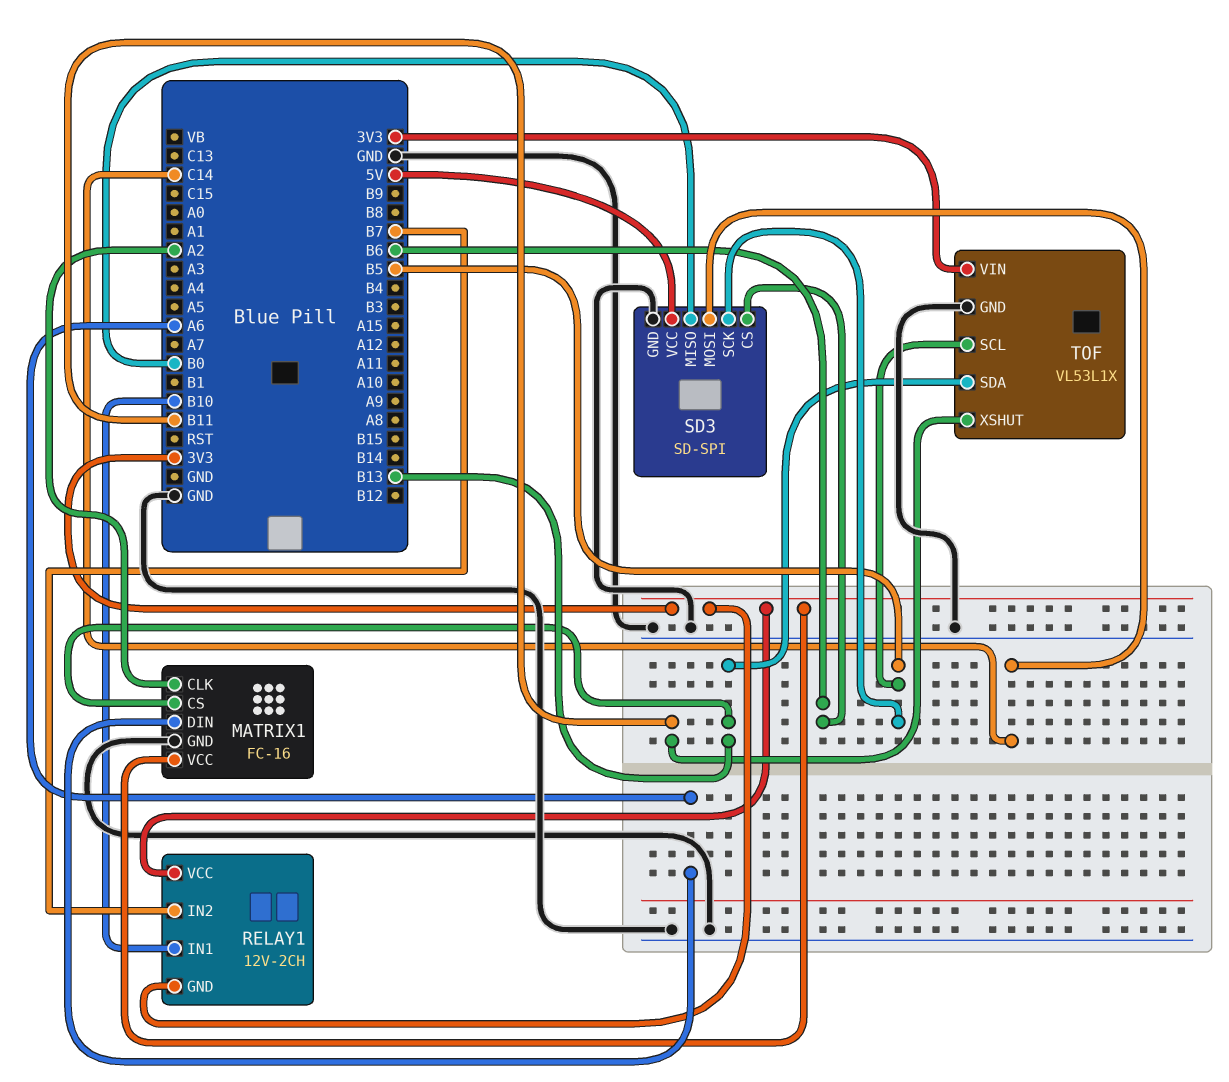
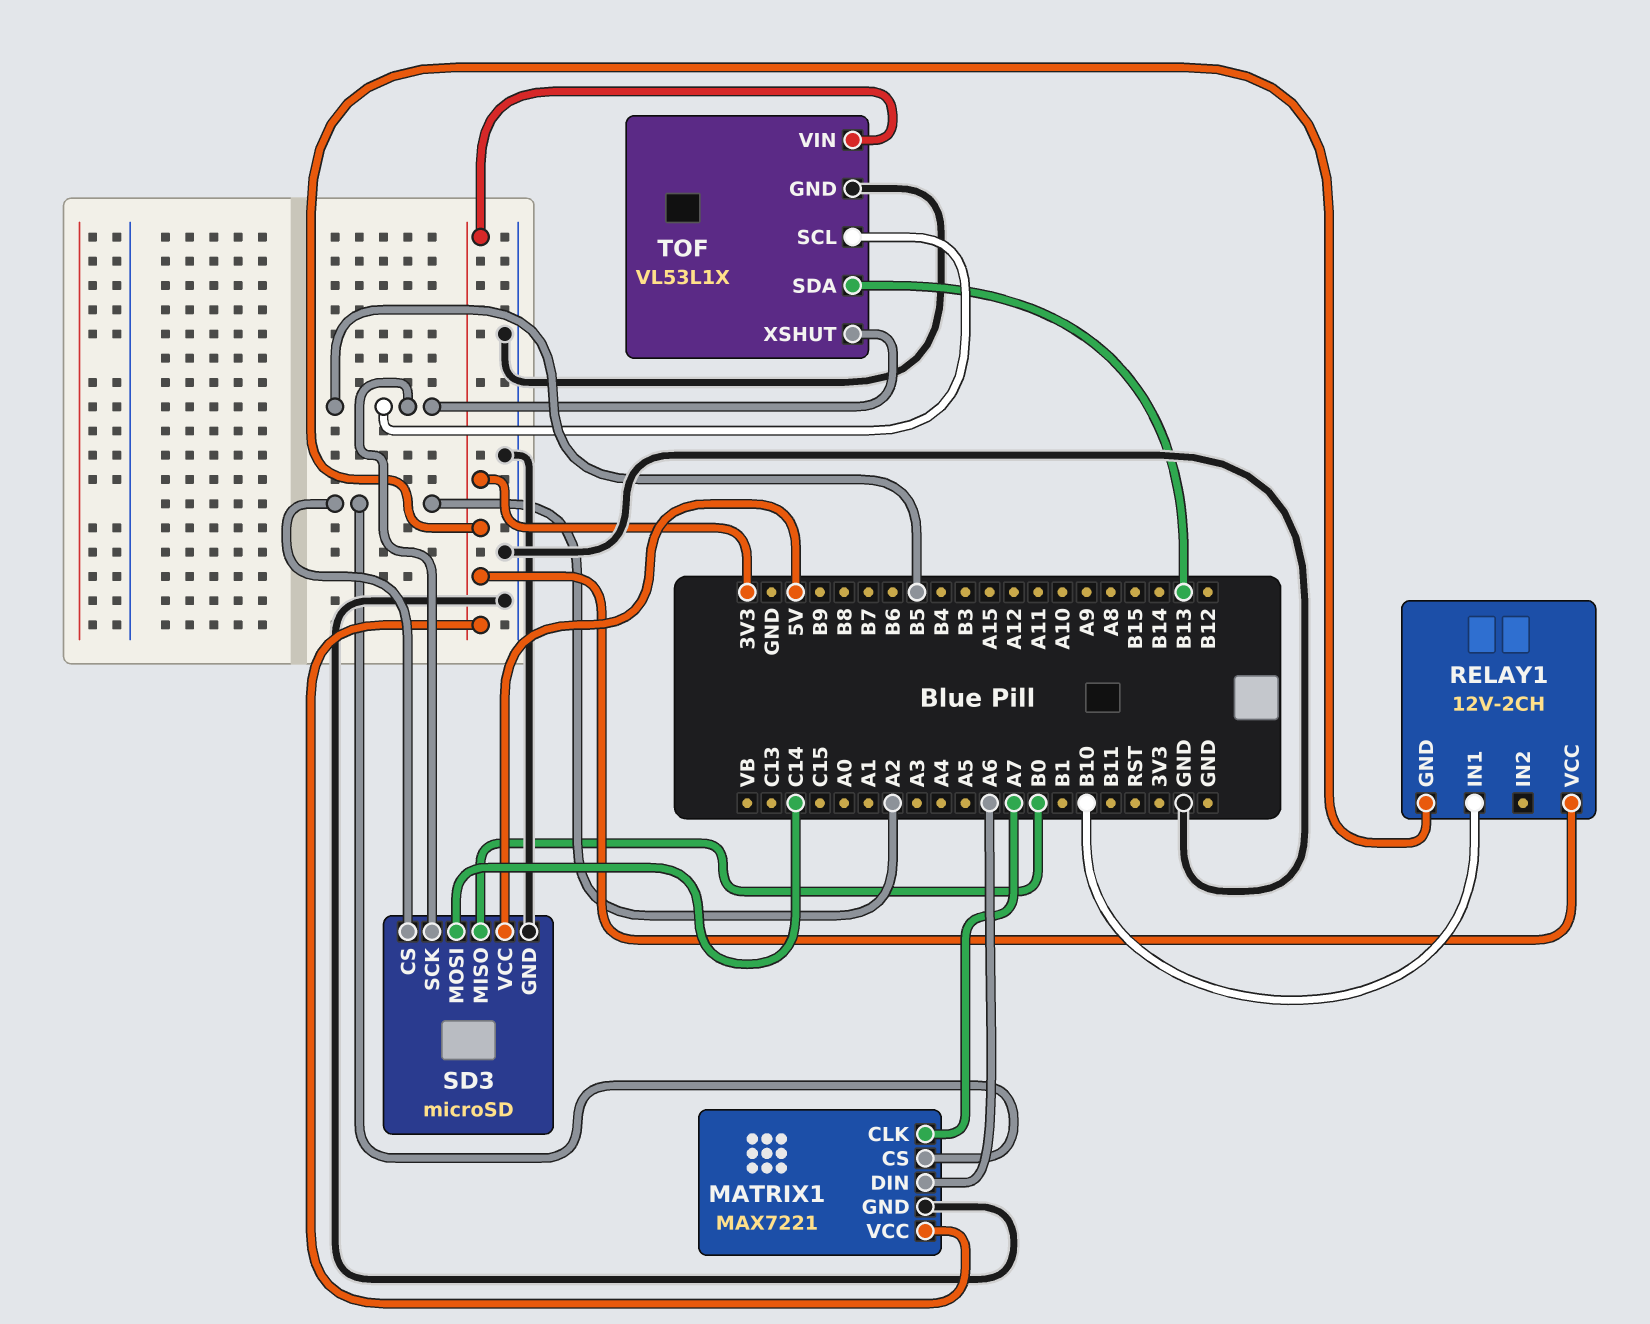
MATRIX1: FC-16 -> MAX7221
MATRIX1 pin CLK: A2 -> A7
MATRIX1 pin CS: B13 -> A2
RELAY1 pin IN2: B7 -> none
SD3: SD-SPI -> microSD
SD3 pin CS: B6 -> A2
TOF pin XSHUT: B11 -> B5

